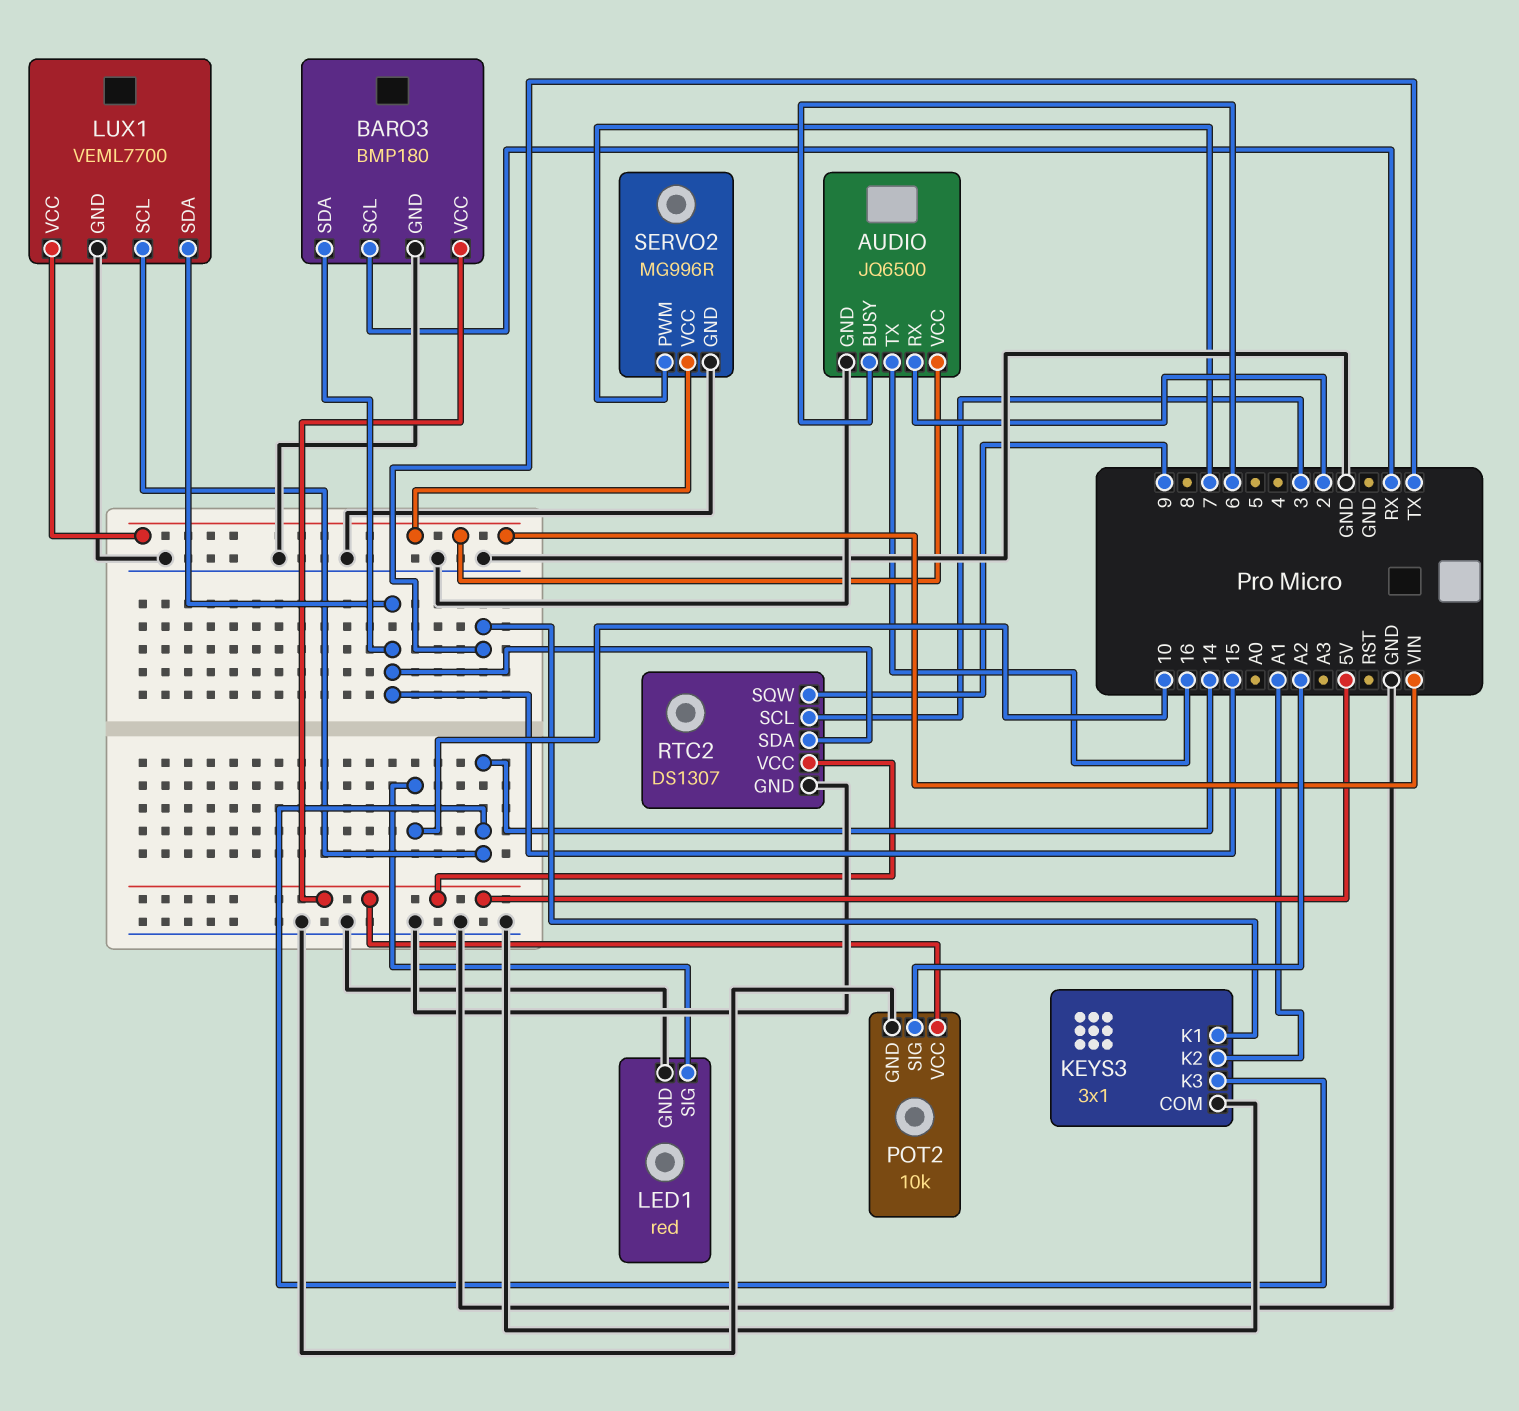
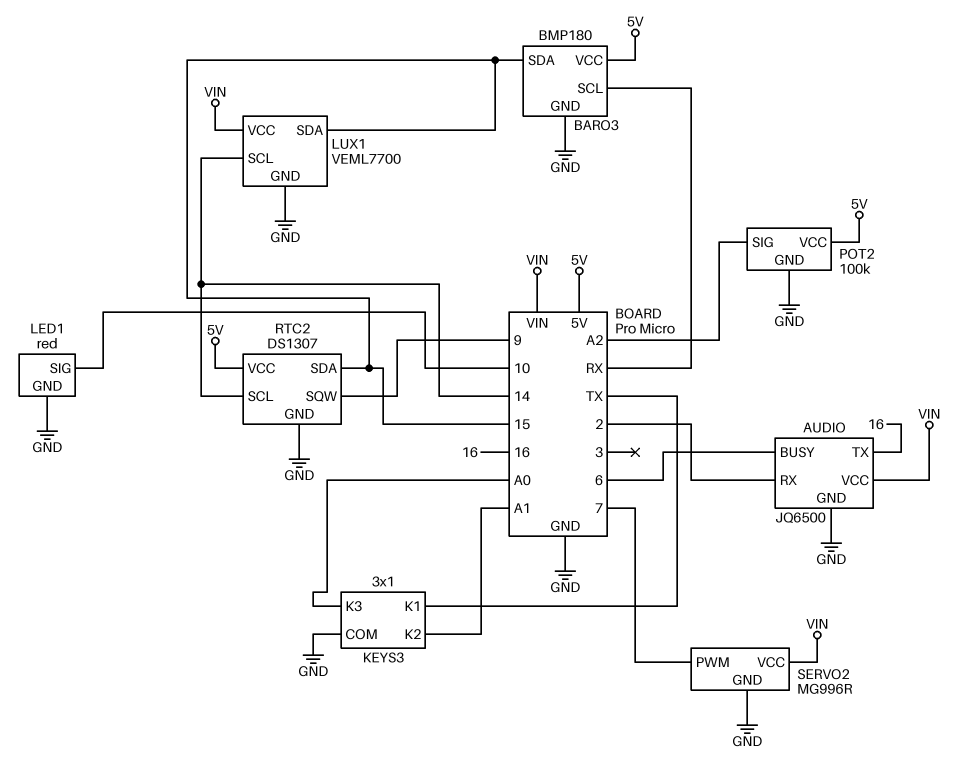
KEYS3 pin K3: 14 -> A0
POT2: 10k -> 100k
RTC2 pin SCL: 3 -> 14

